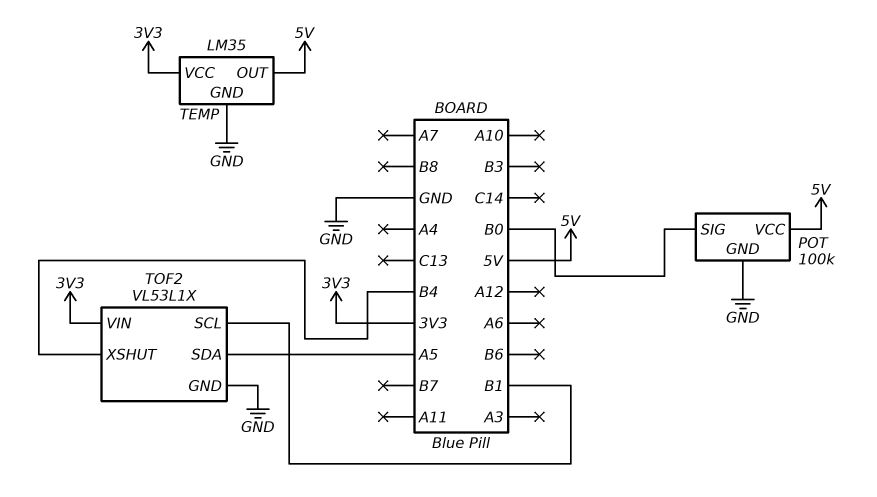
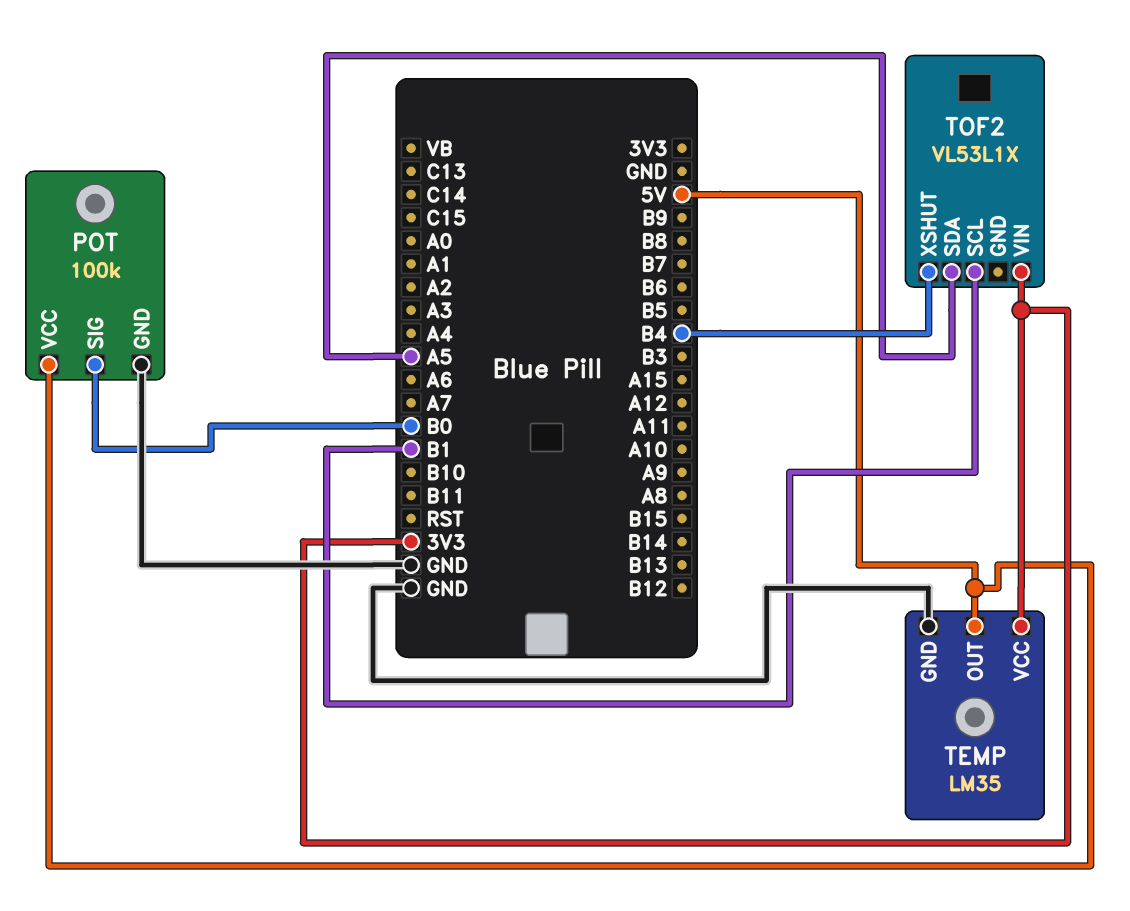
TOF2 pin GND: GND -> none

